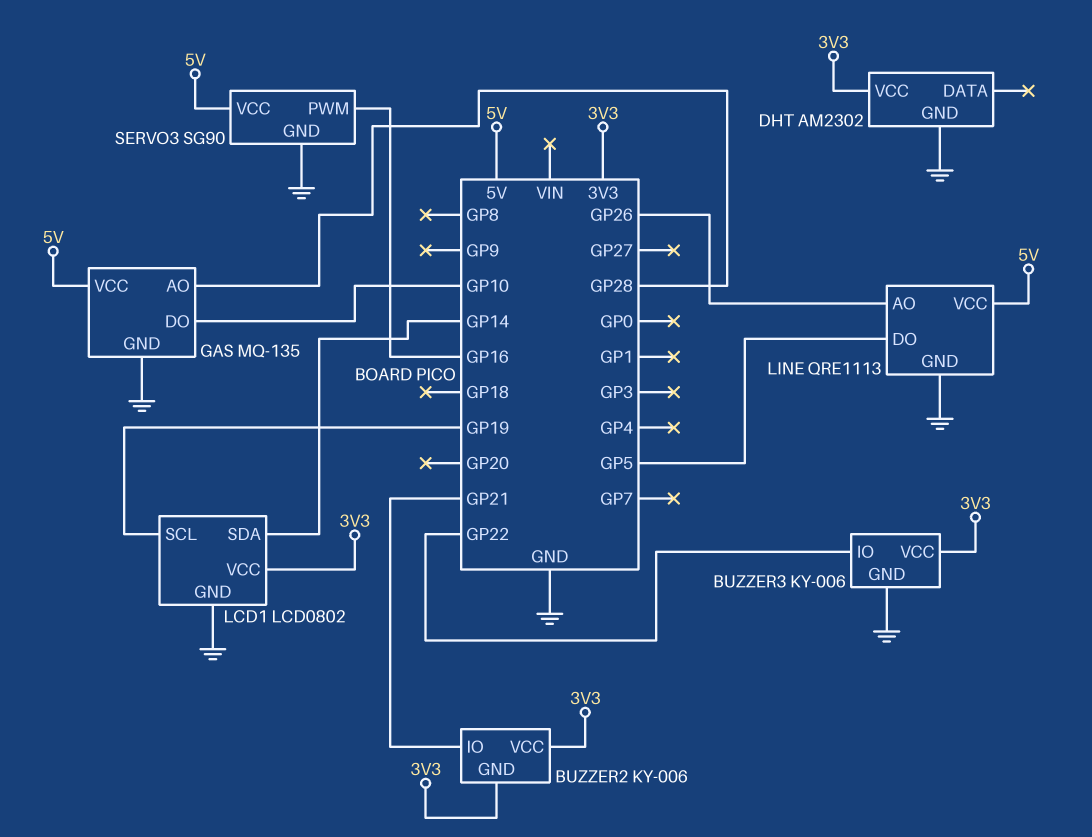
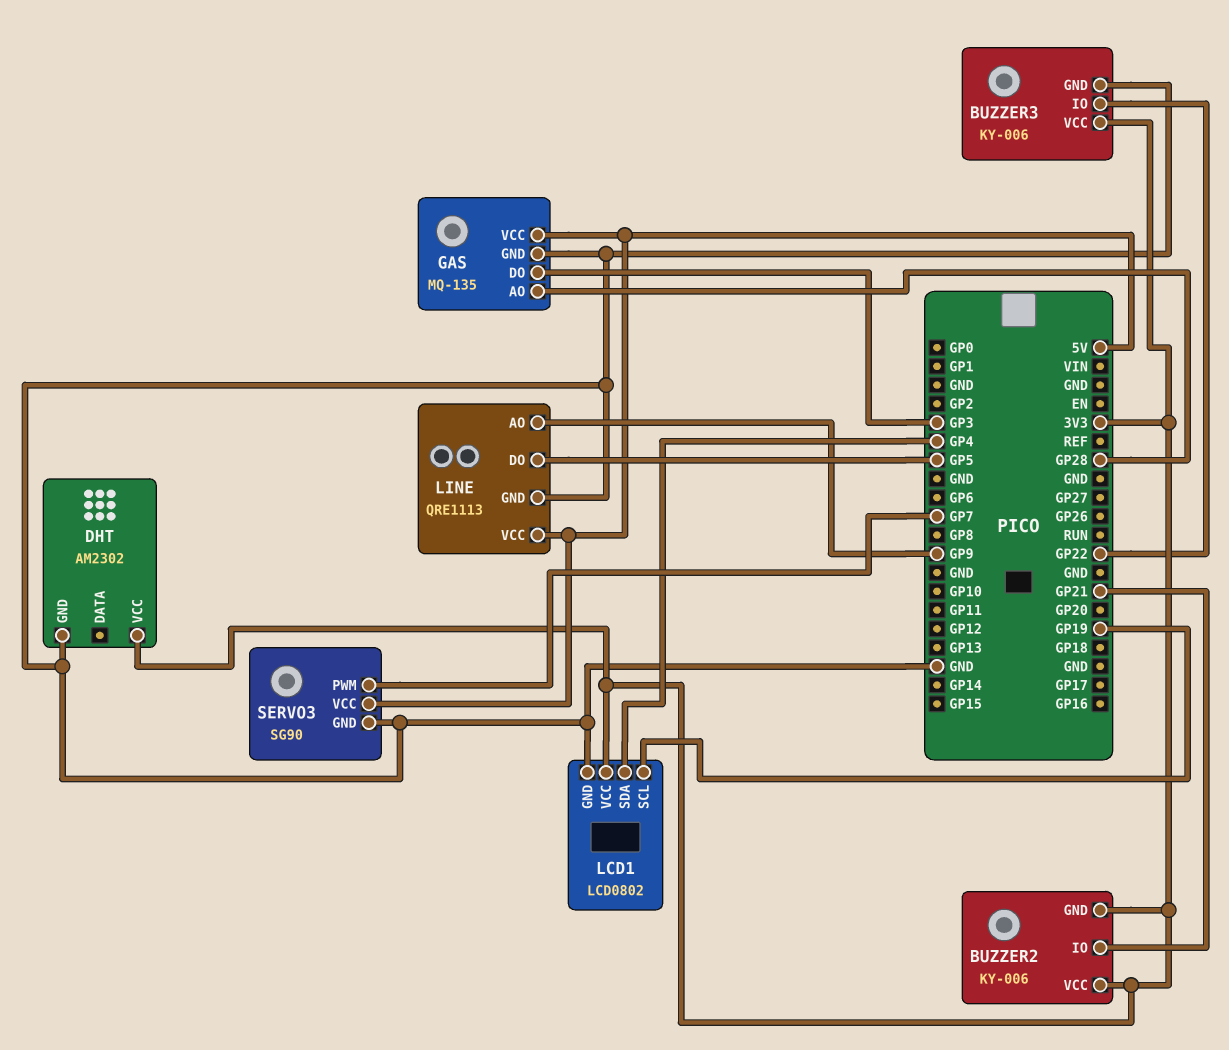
GAS pin DO: GP10 -> GP3
LCD1 pin SDA: GP14 -> GP4
LINE pin AO: GP26 -> GP9
SERVO3 pin PWM: GP16 -> GP7

